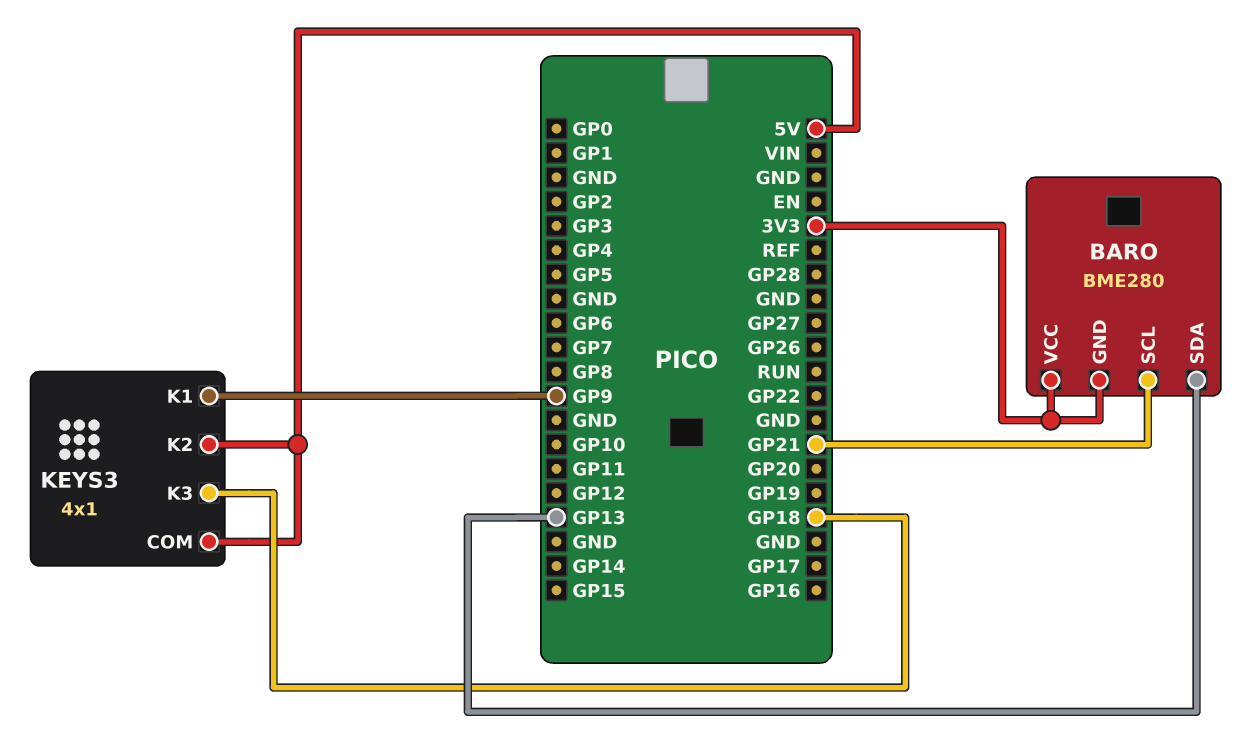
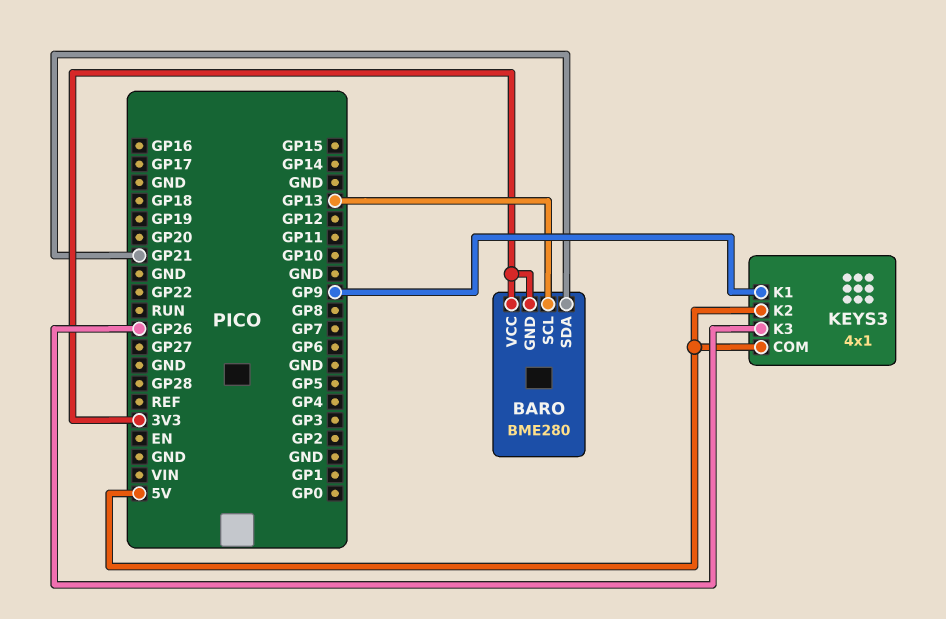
BARO pin SCL: GP21 -> GP13
BARO pin SDA: GP13 -> GP21
KEYS3 pin K3: GP18 -> GP26

